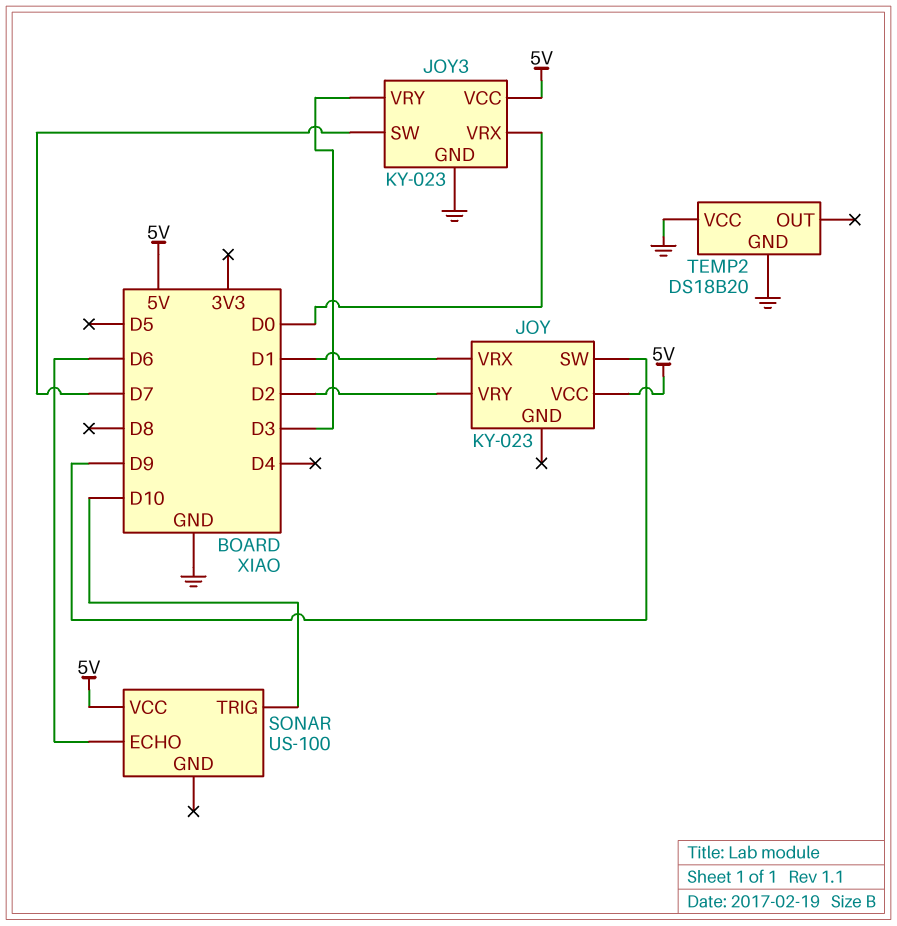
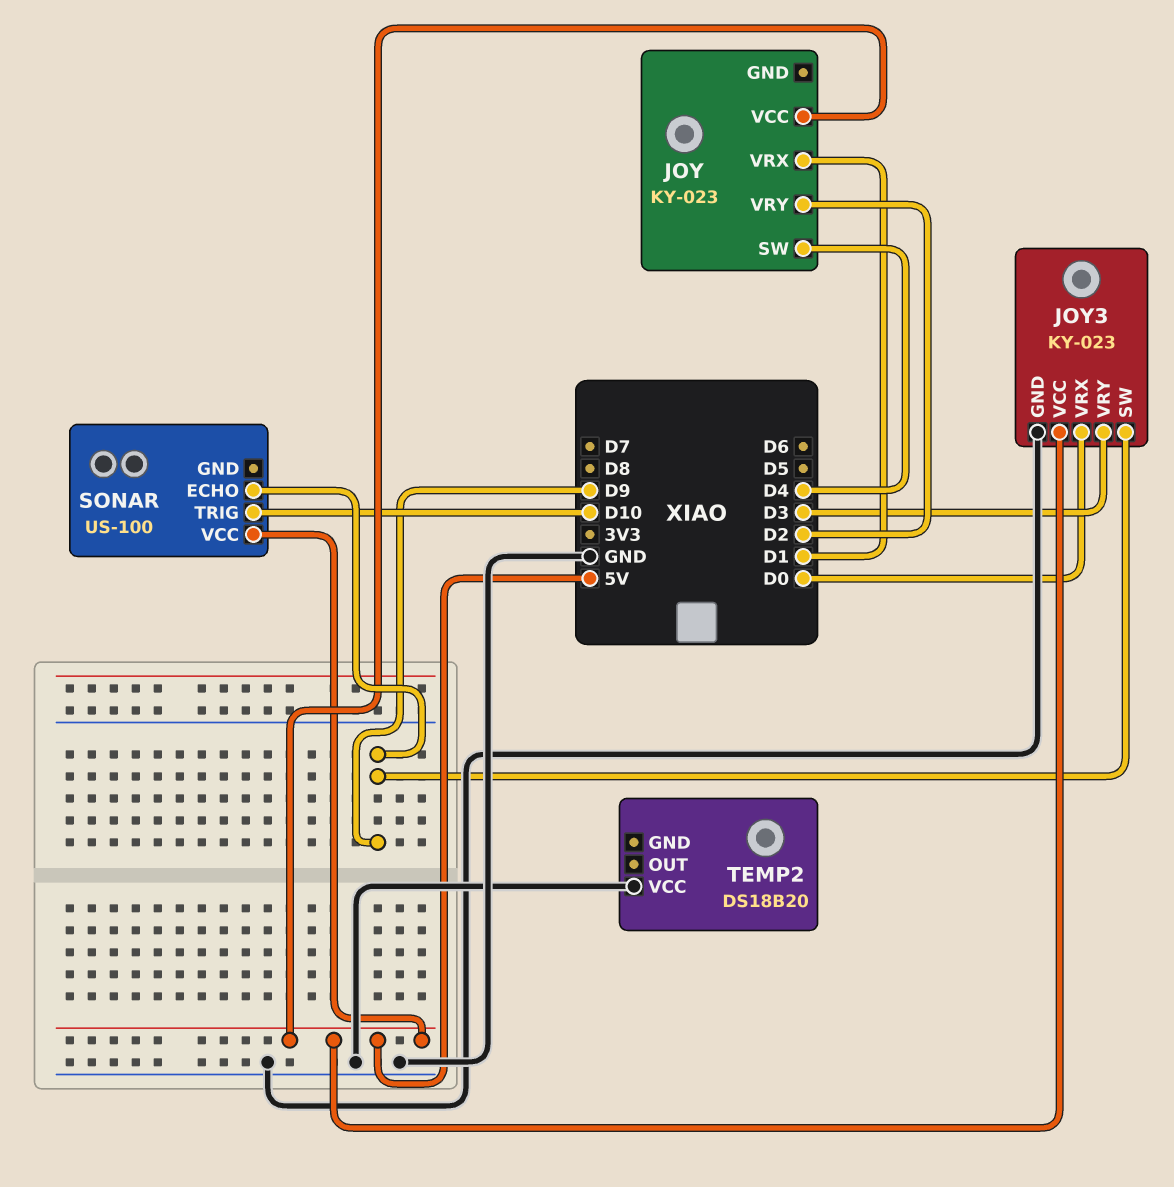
JOY pin SW: D9 -> D4
JOY3 pin SW: D7 -> D9
SONAR pin ECHO: D6 -> D9
TEMP2 pin GND: GND -> none

